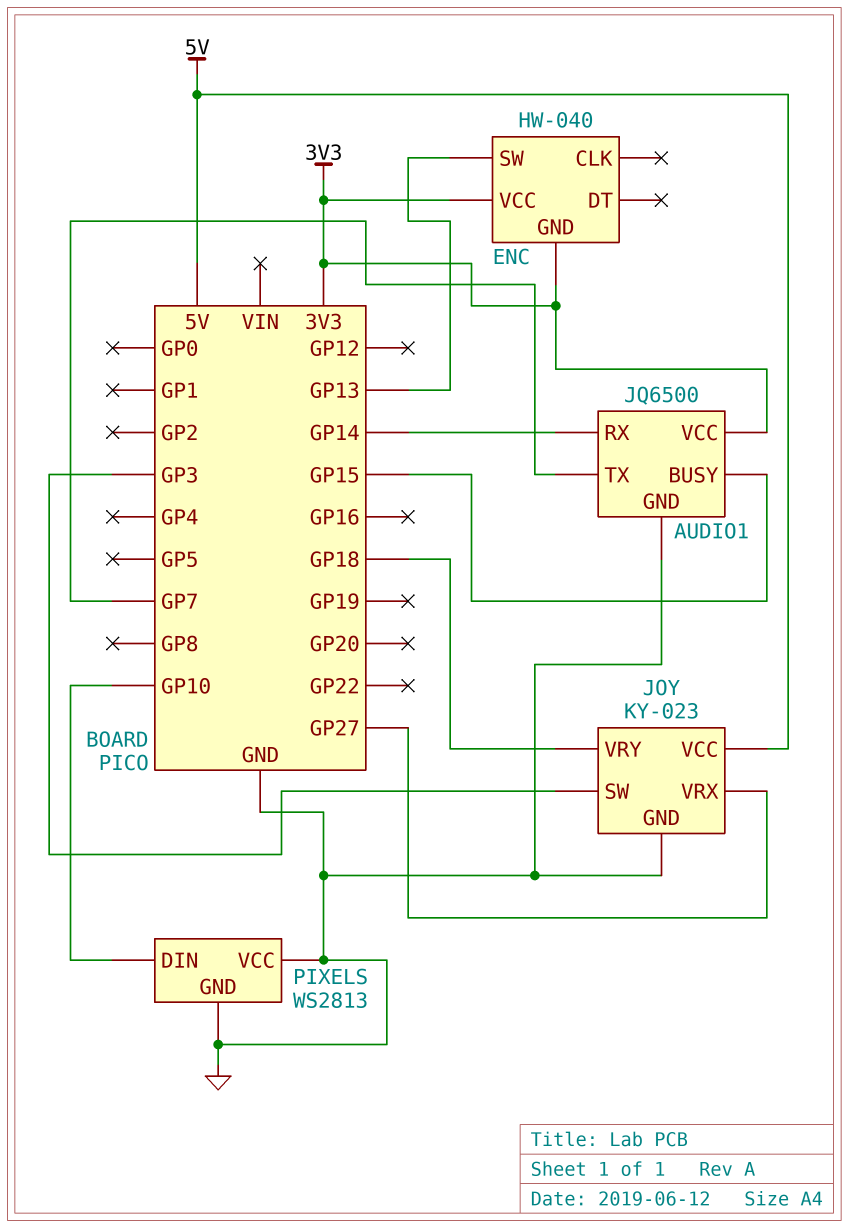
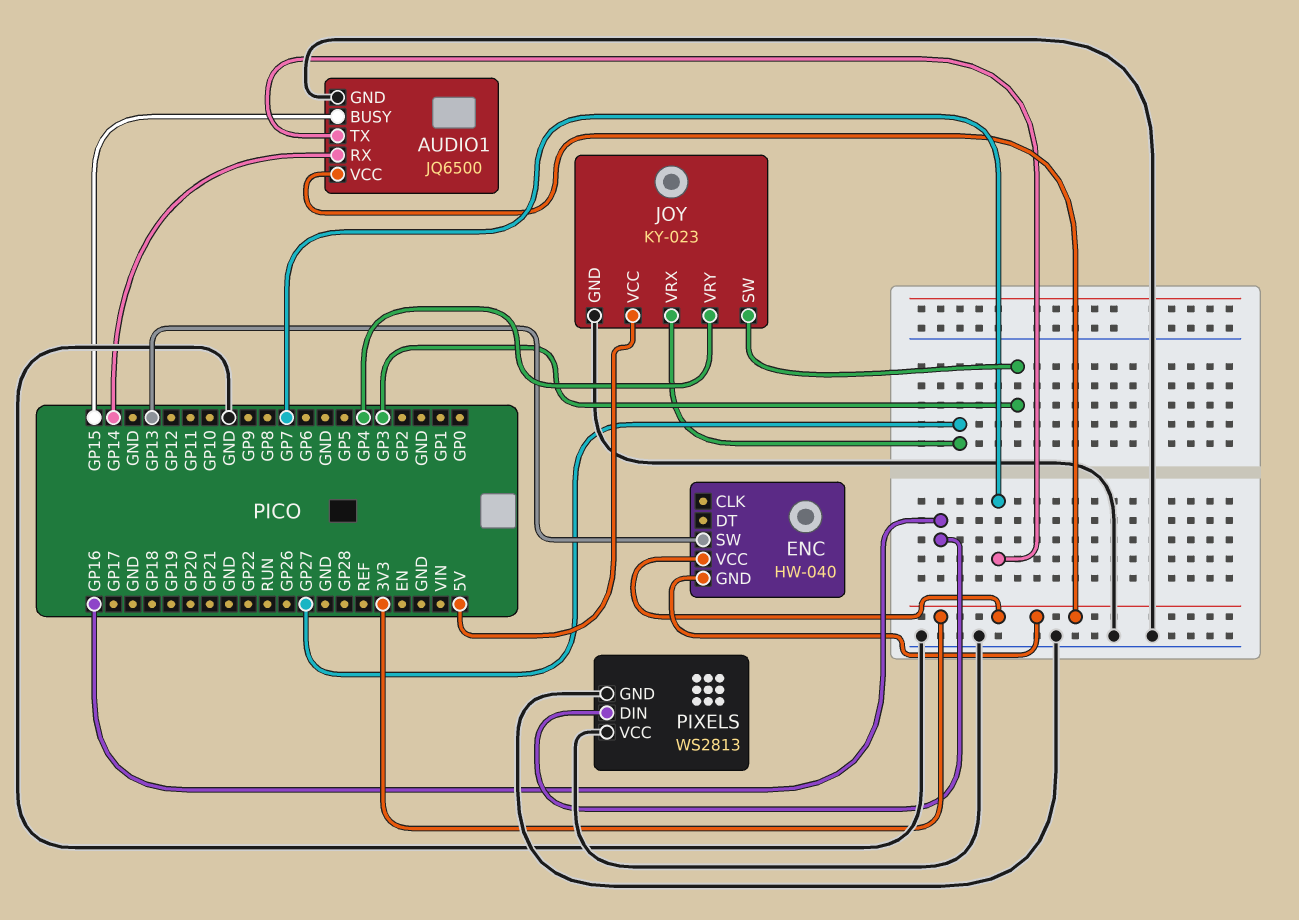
JOY pin VRY: GP18 -> GP4
PIXELS pin DIN: GP10 -> GP16

